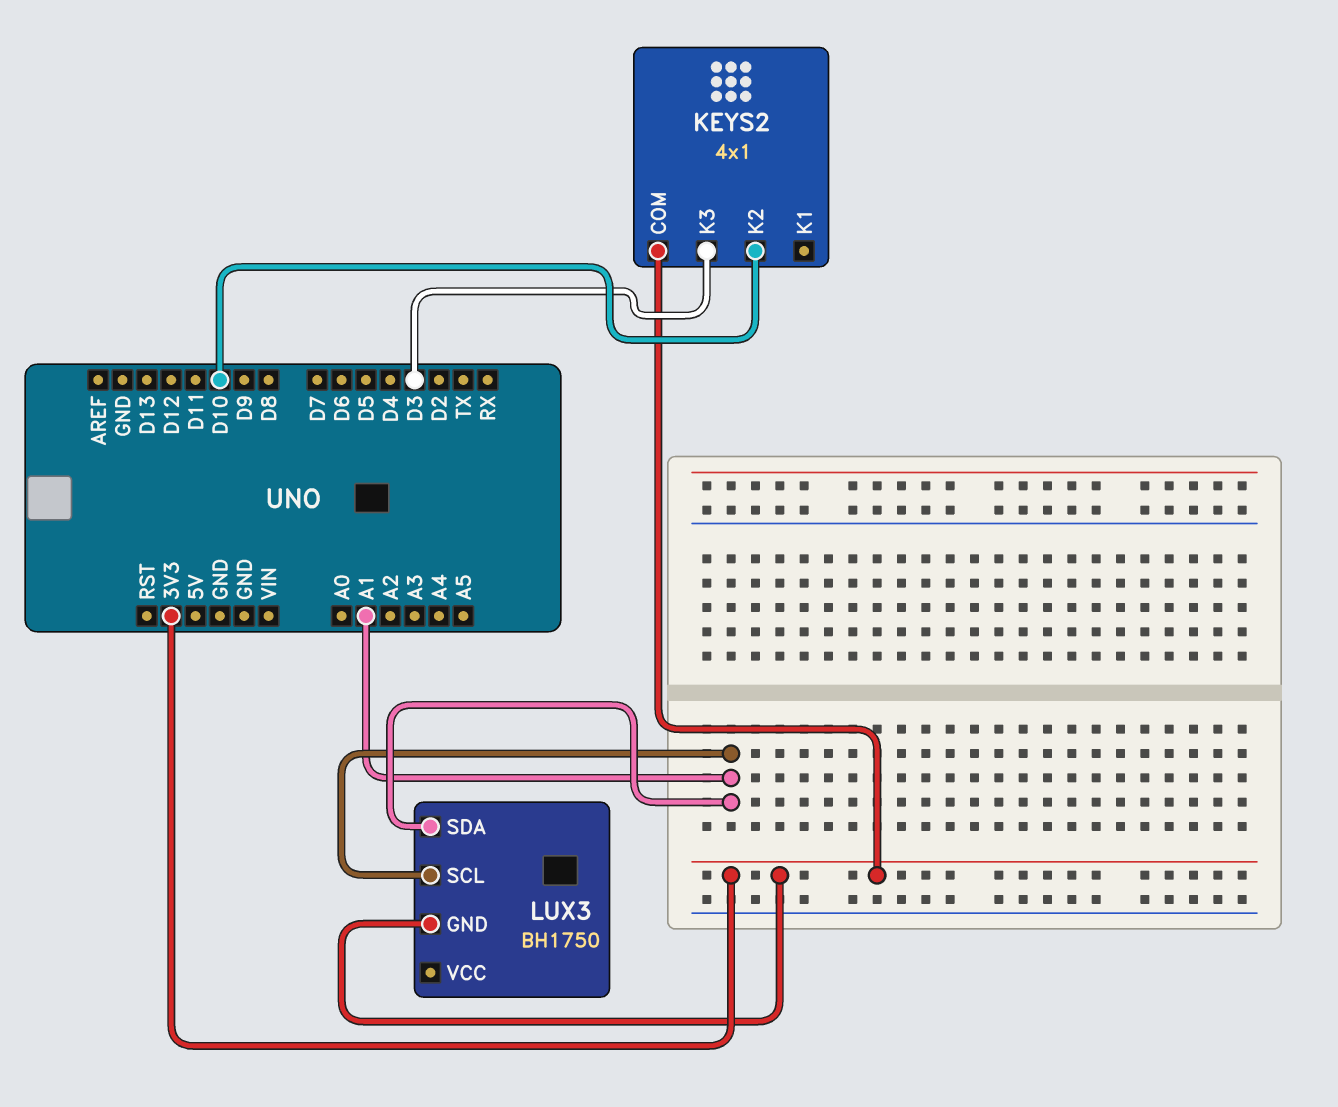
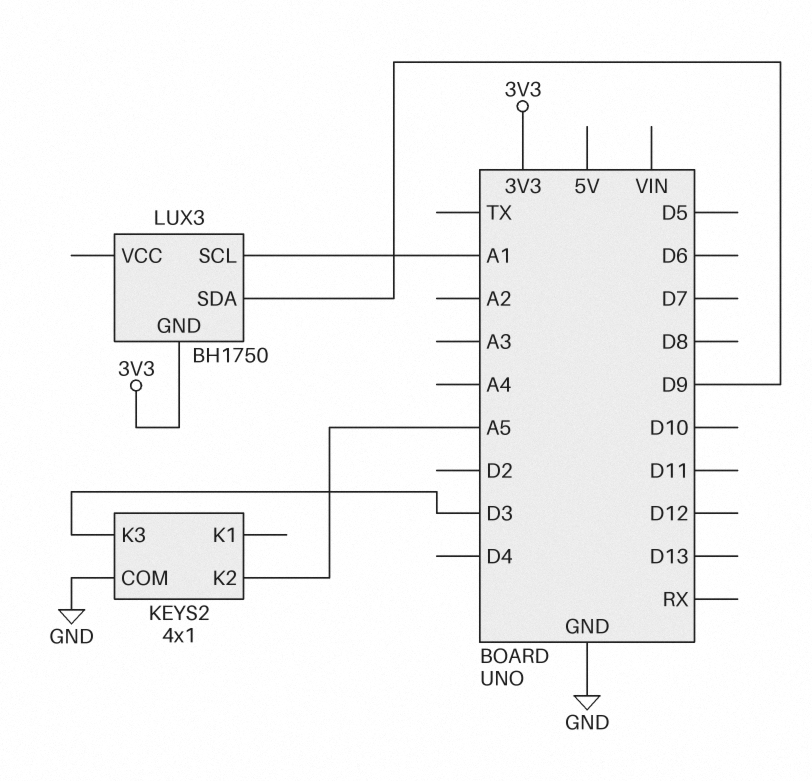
KEYS2 pin COM: 3V3 -> GND
KEYS2 pin K2: D10 -> A5
LUX3 pin SDA: A1 -> D9

